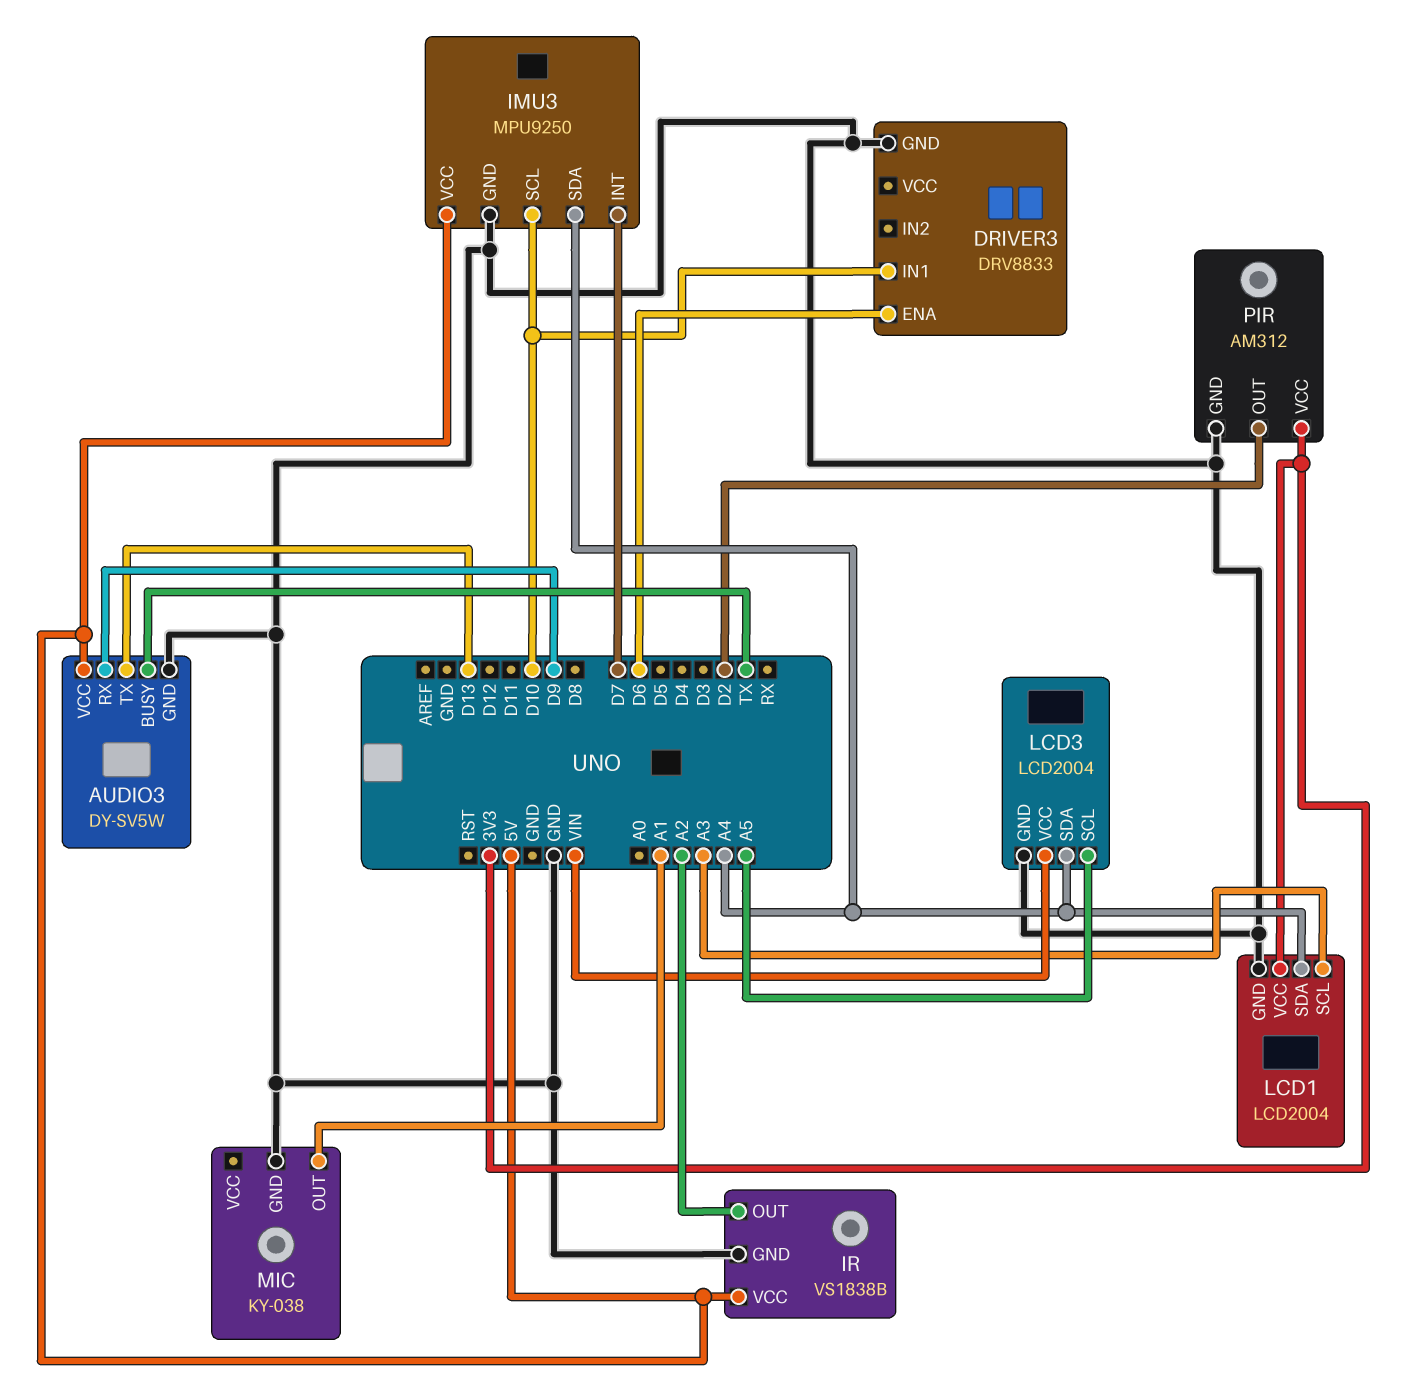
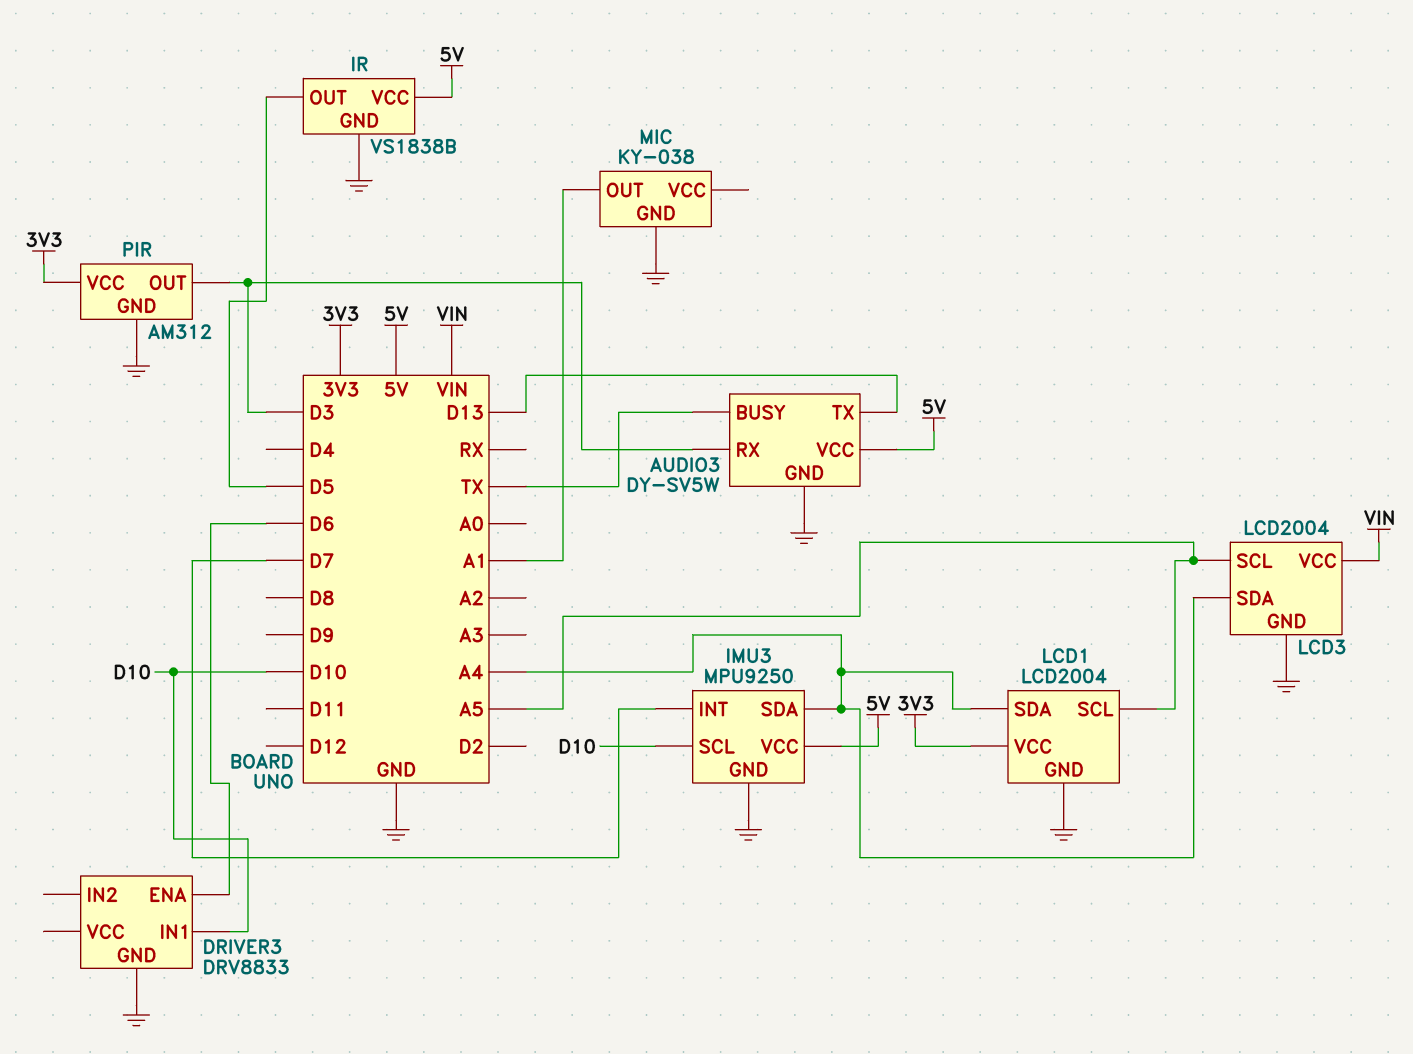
AUDIO3 pin RX: D9 -> D3
IR pin OUT: A2 -> D5
LCD1 pin SCL: A3 -> A5
PIR pin OUT: D2 -> D3

